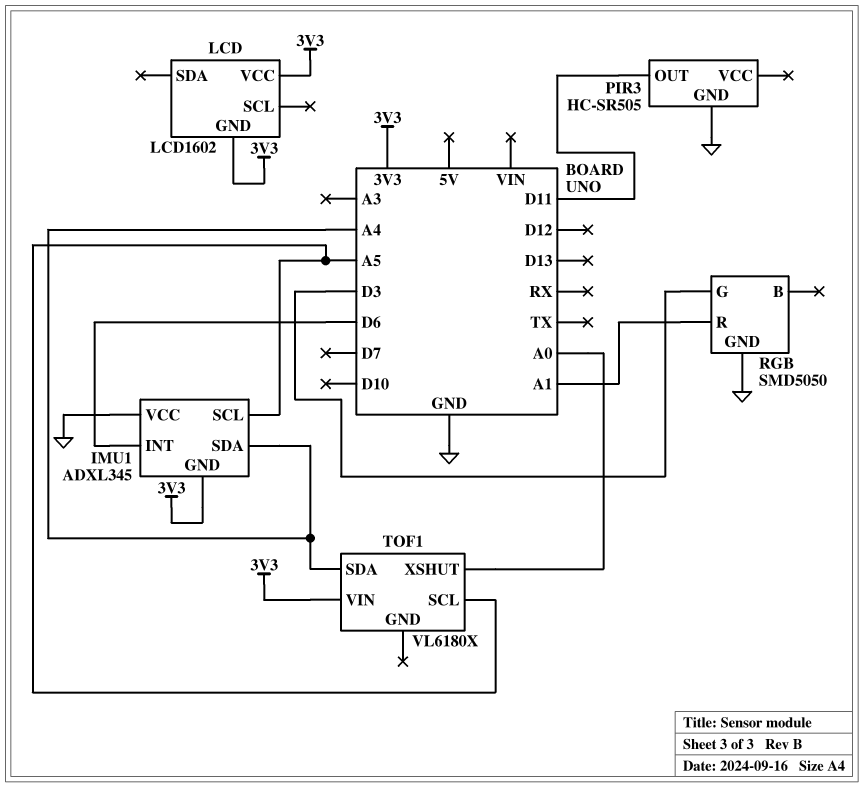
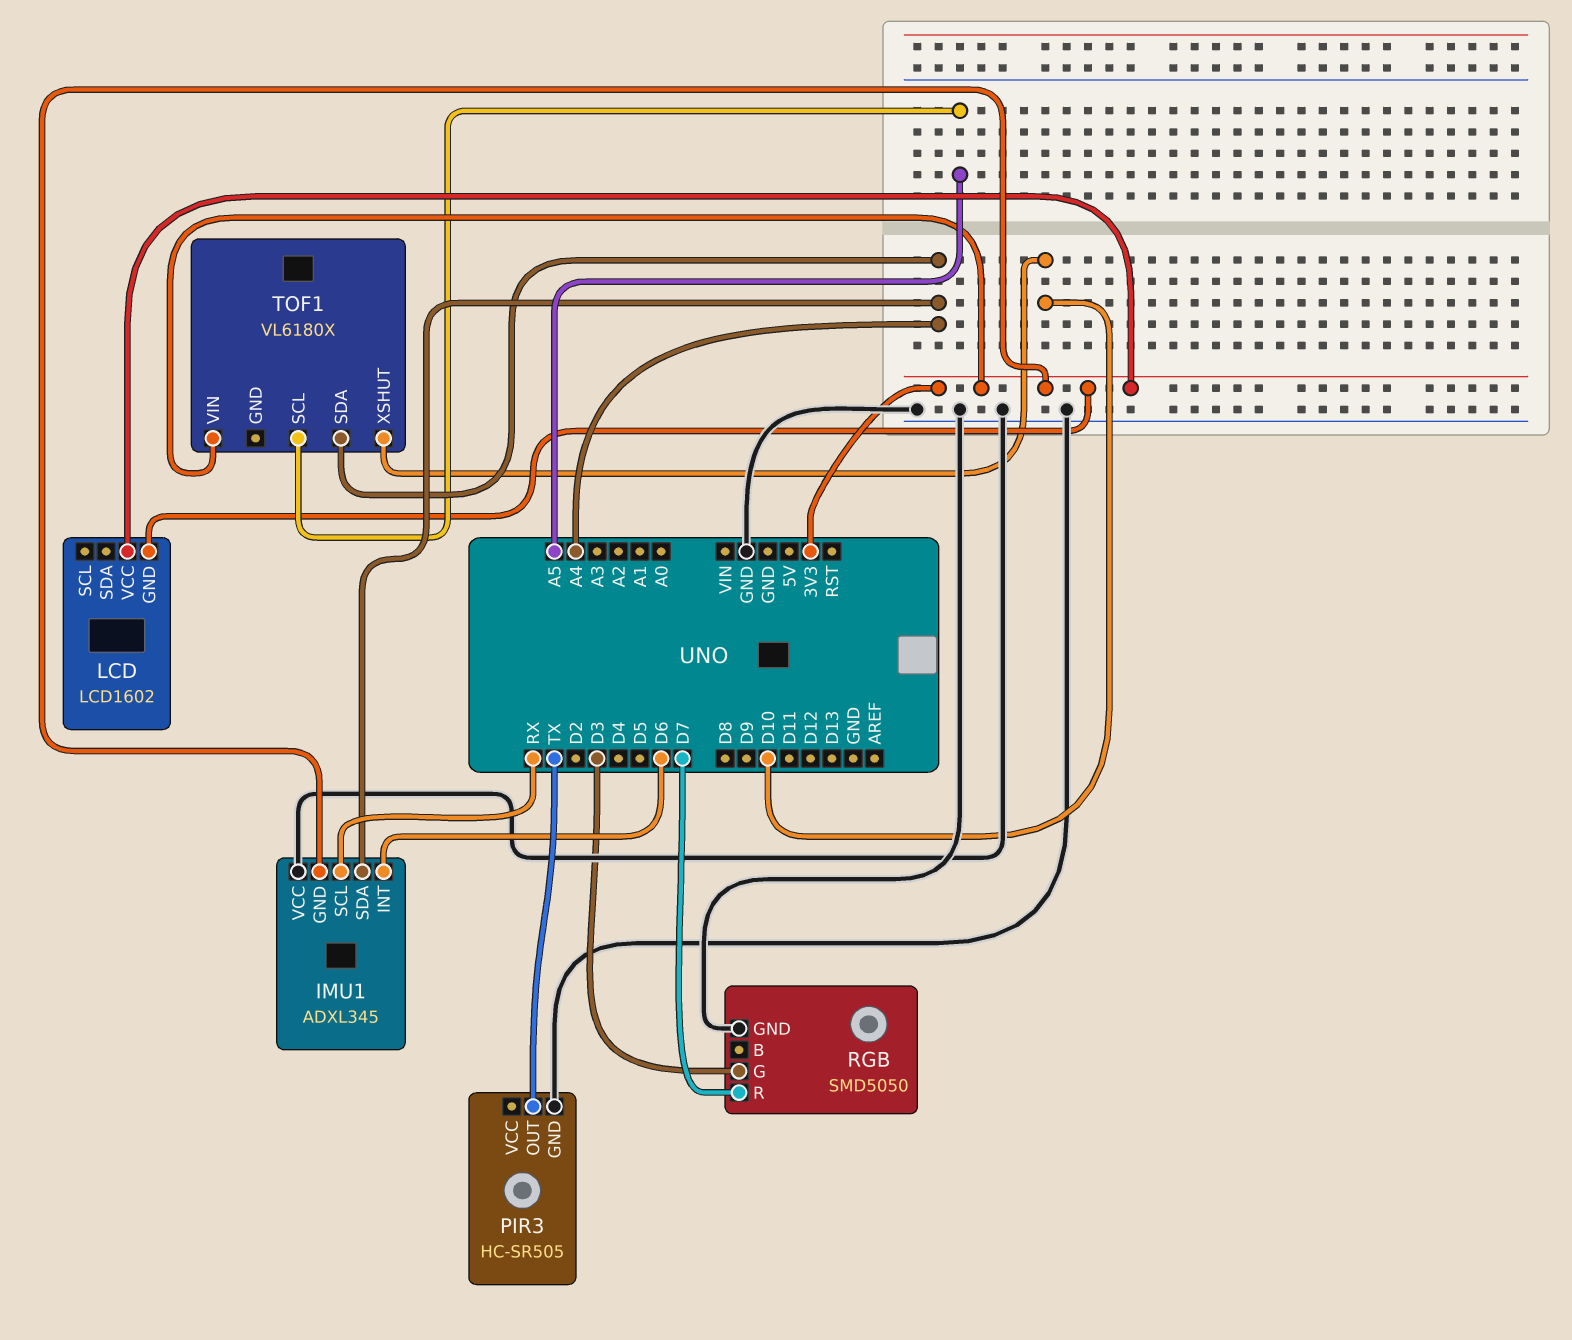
IMU1 pin SCL: A5 -> RX
PIR3 pin OUT: D11 -> TX
RGB pin R: A1 -> D7
TOF1 pin XSHUT: A0 -> D10

